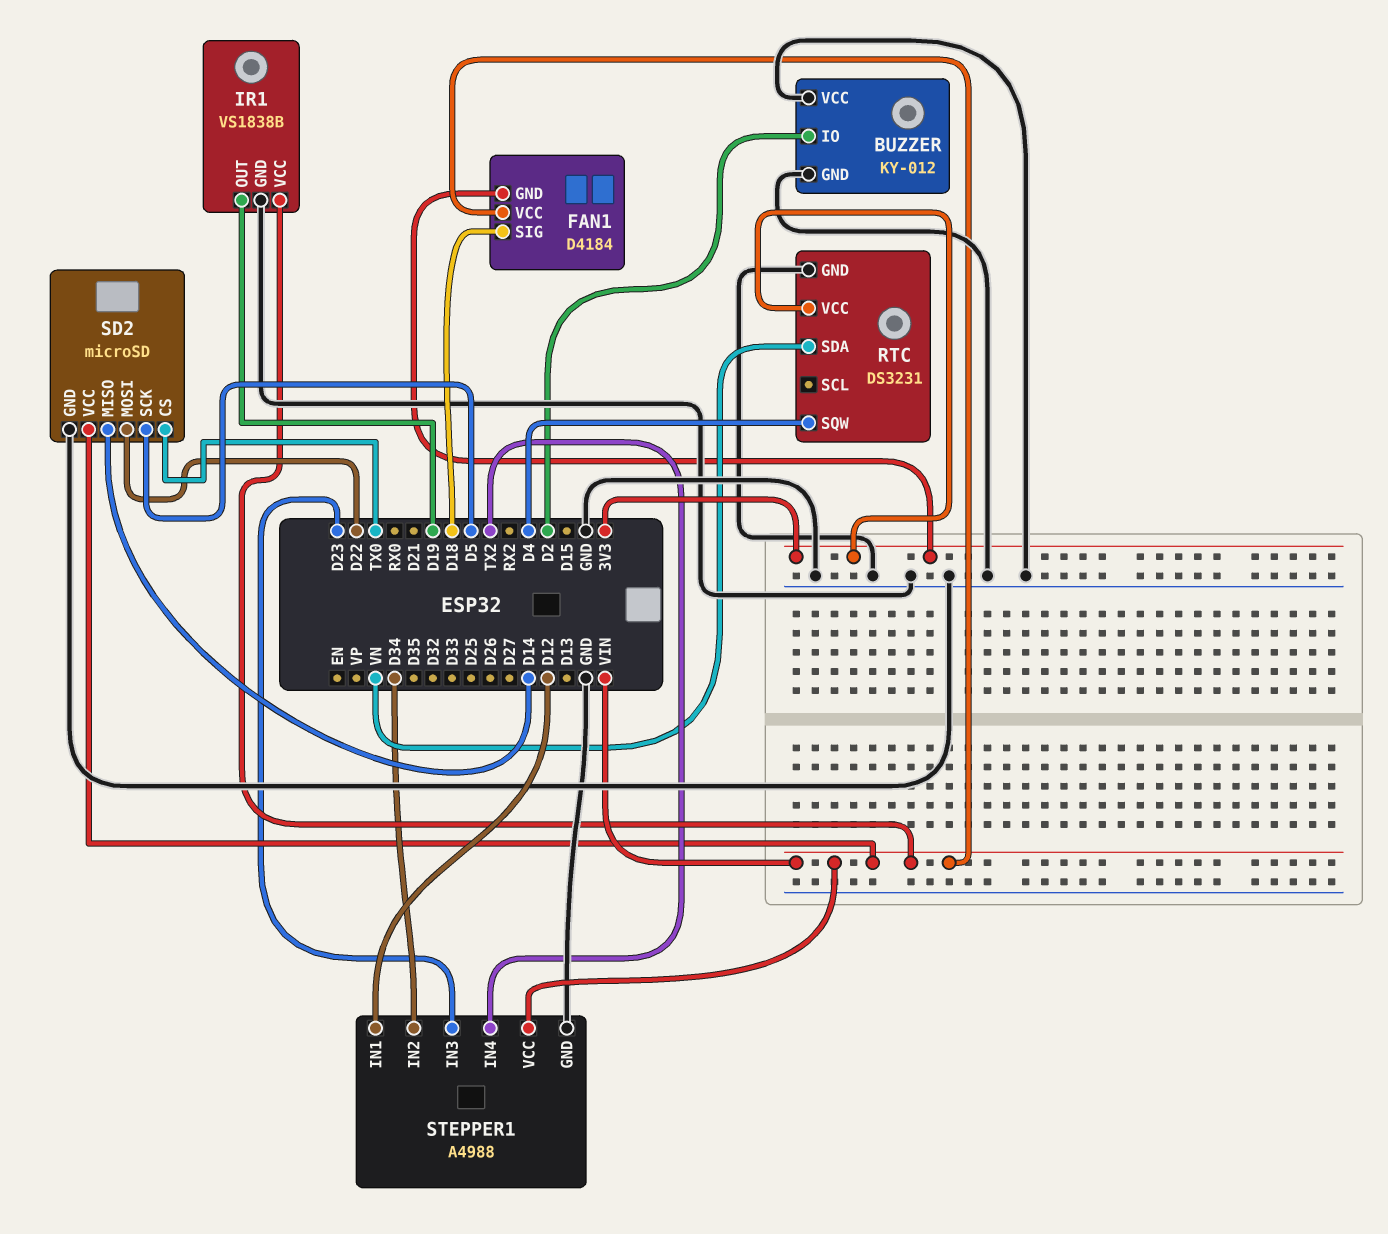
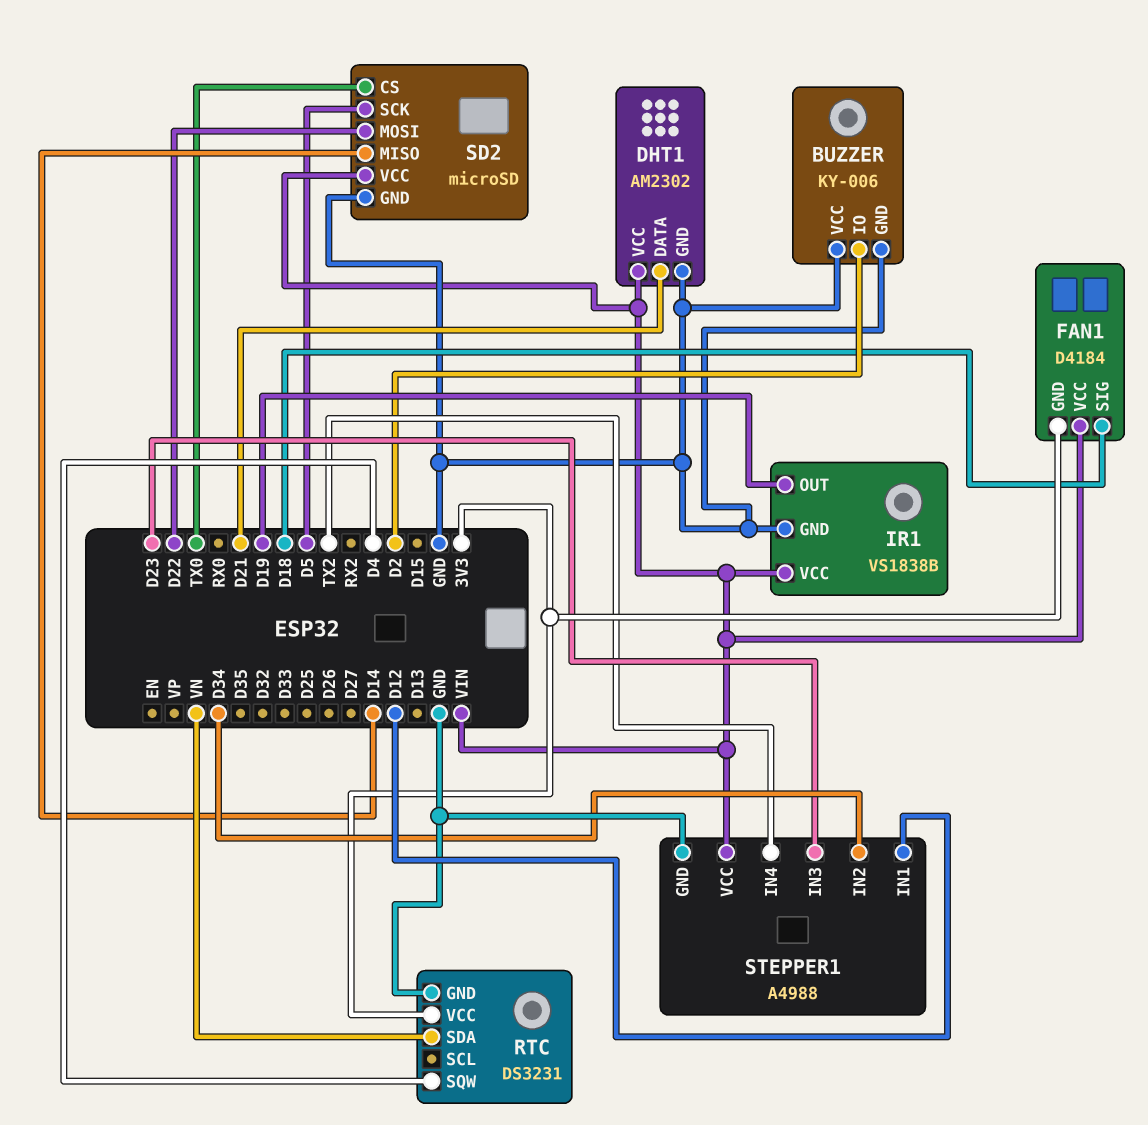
BUZZER: KY-012 -> KY-006
DHT1: none -> AM2302
DHT1 pin DATA: none -> D21
DHT1 pin GND: none -> GND
DHT1 pin VCC: none -> VIN

